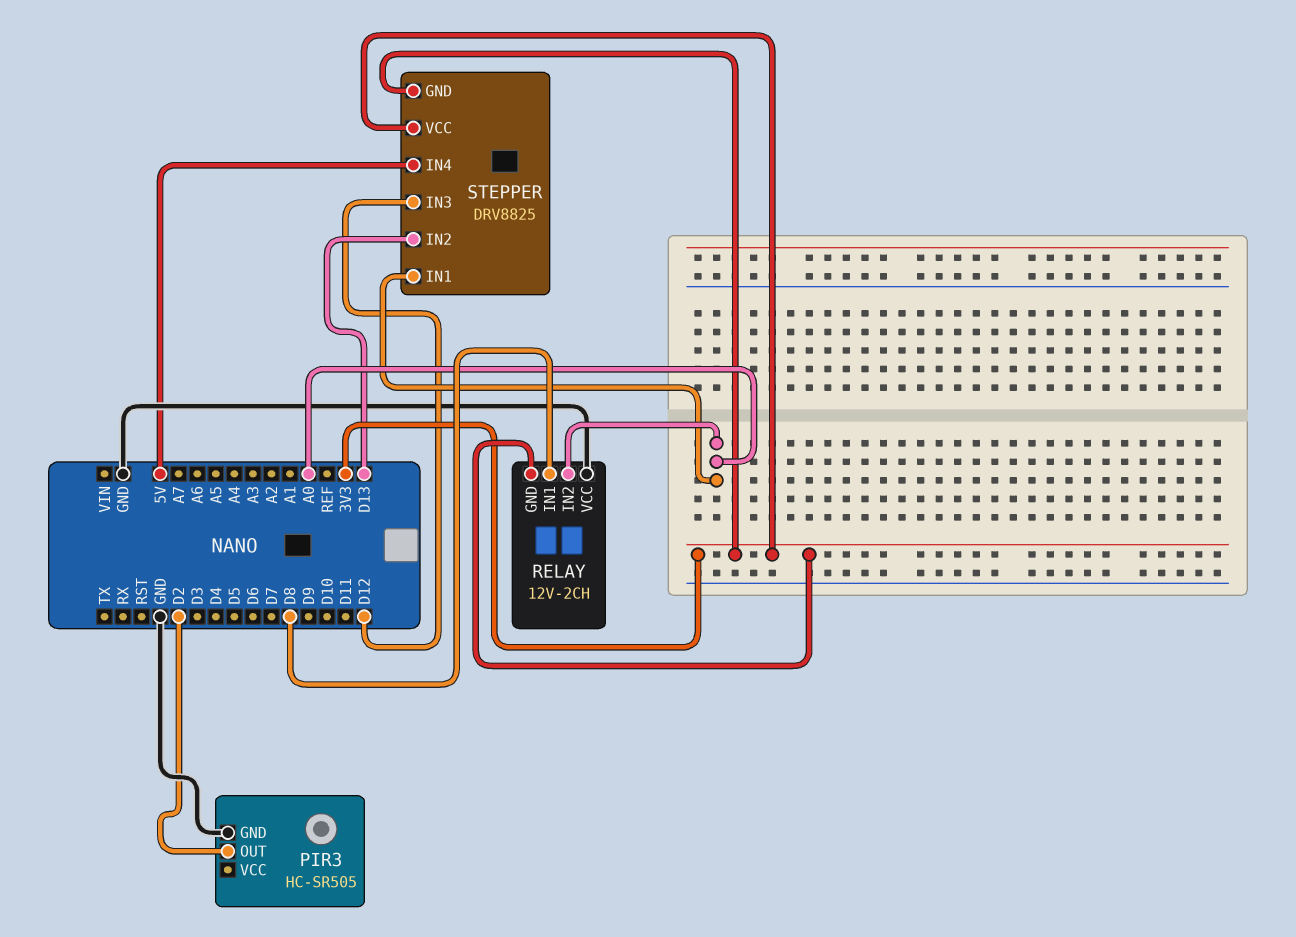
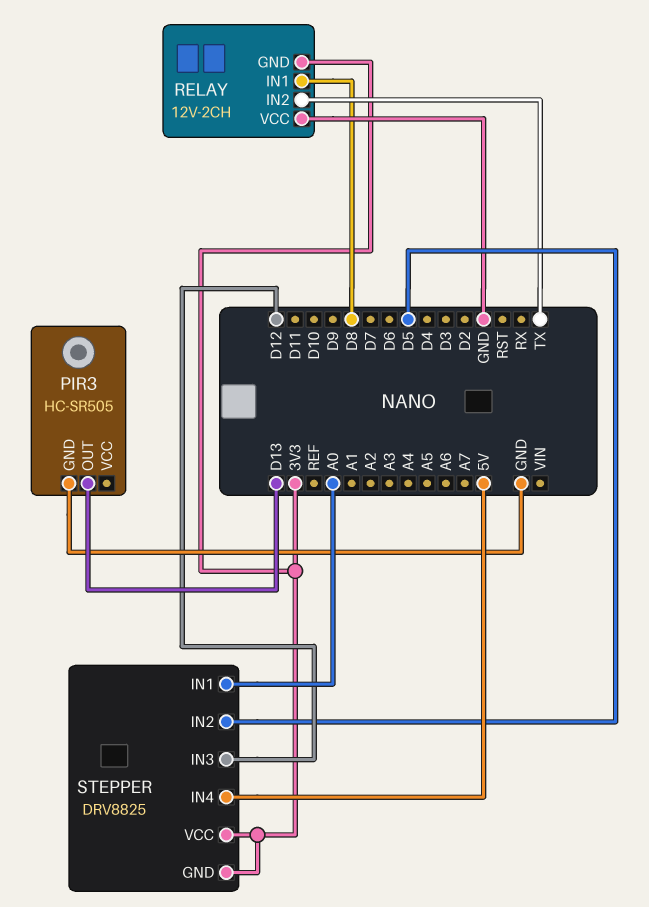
PIR3 pin OUT: D2 -> D13
RELAY pin IN2: A0 -> TX
STEPPER pin IN2: D13 -> D5

